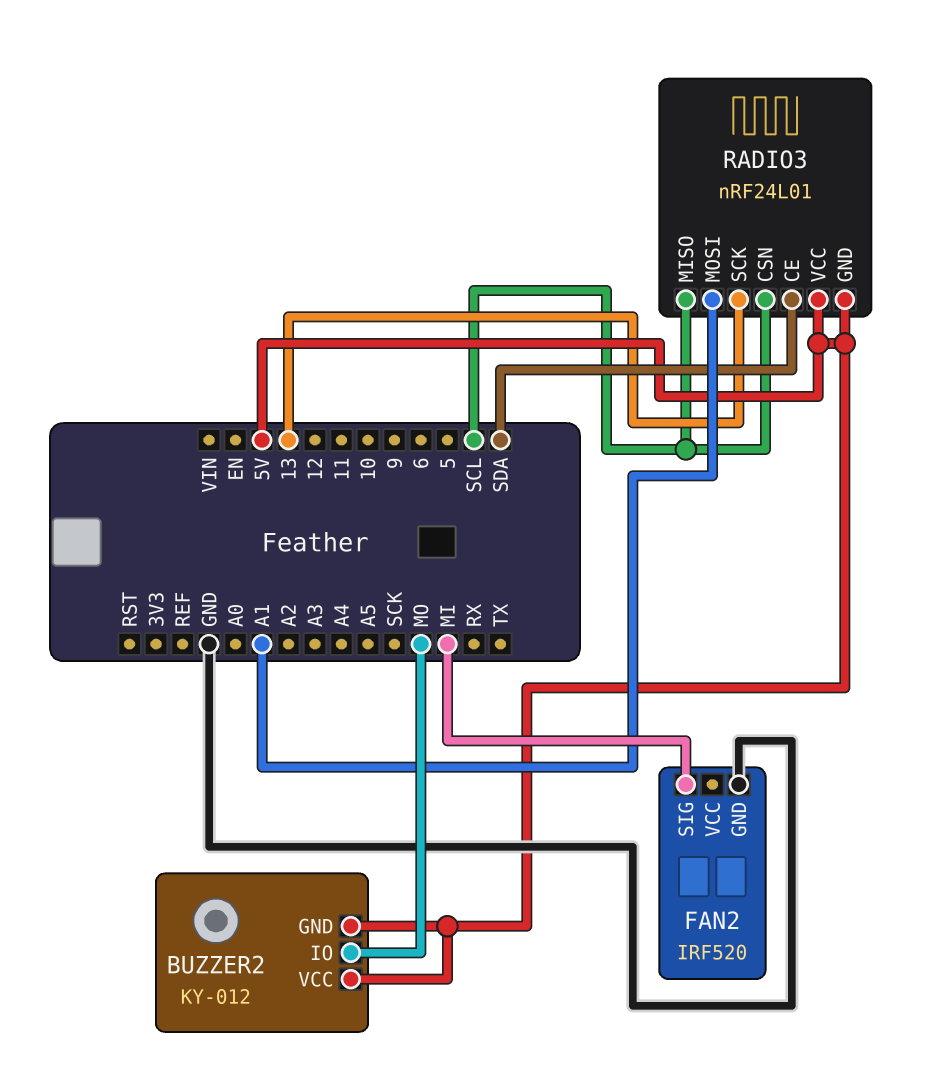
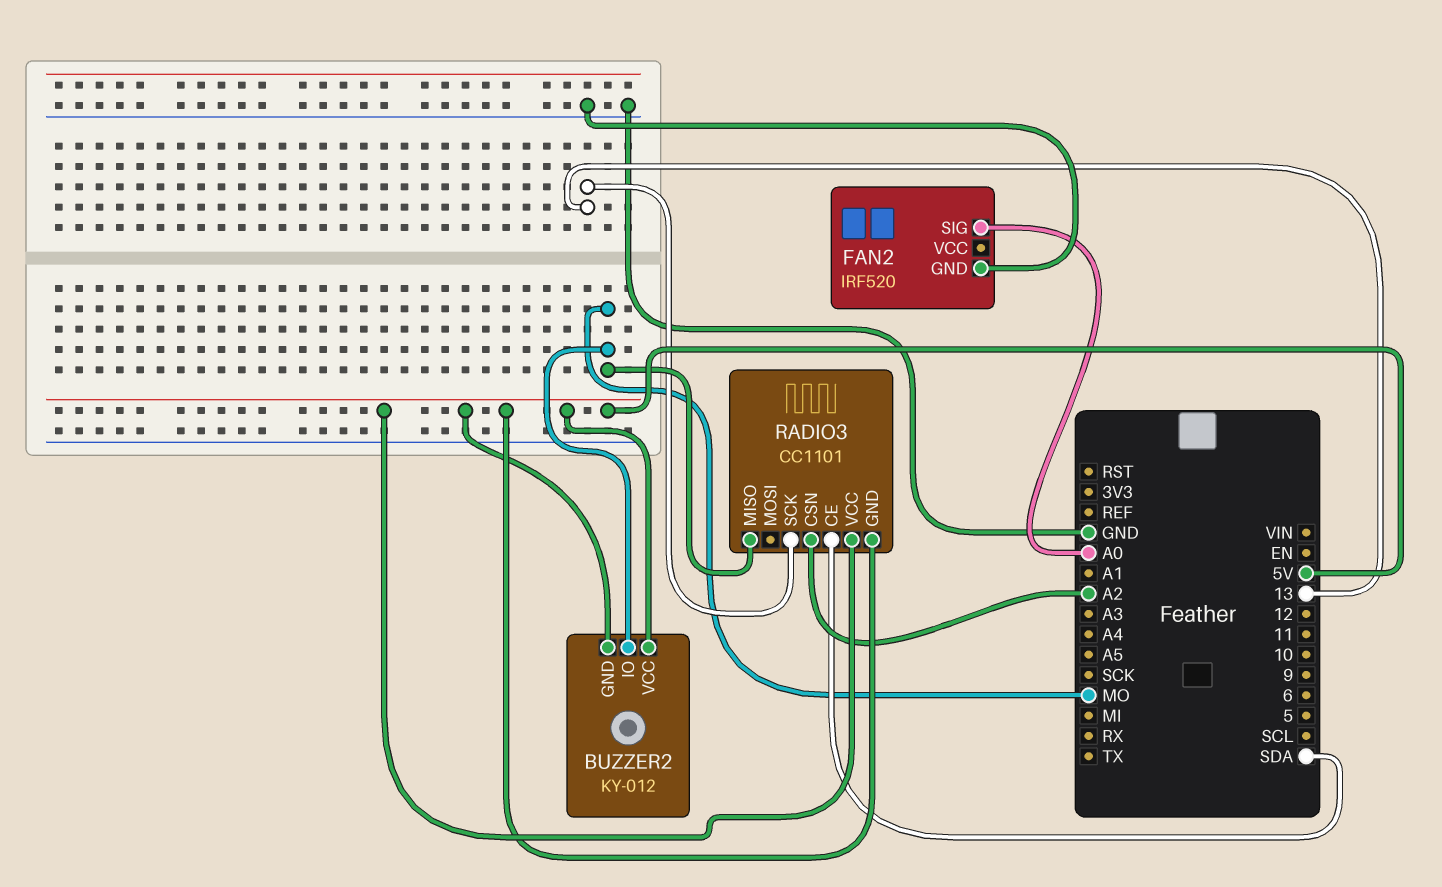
FAN2 pin SIG: MI -> A0
RADIO3: nRF24L01 -> CC1101
RADIO3 pin CSN: SCL -> A2
RADIO3 pin MISO: SCL -> MO
RADIO3 pin MOSI: A1 -> none

